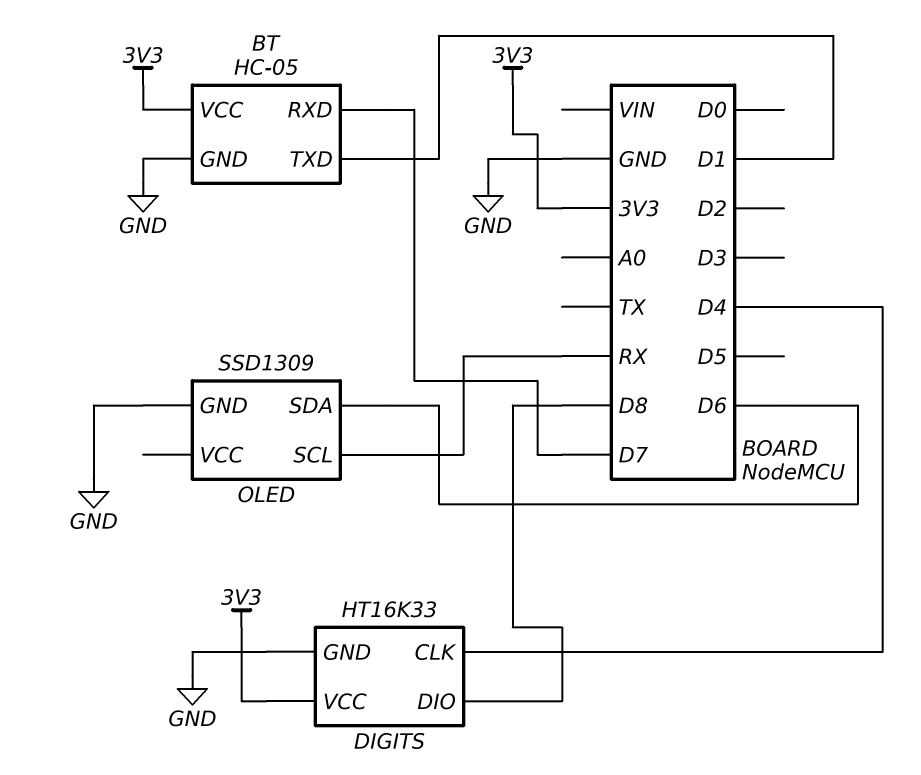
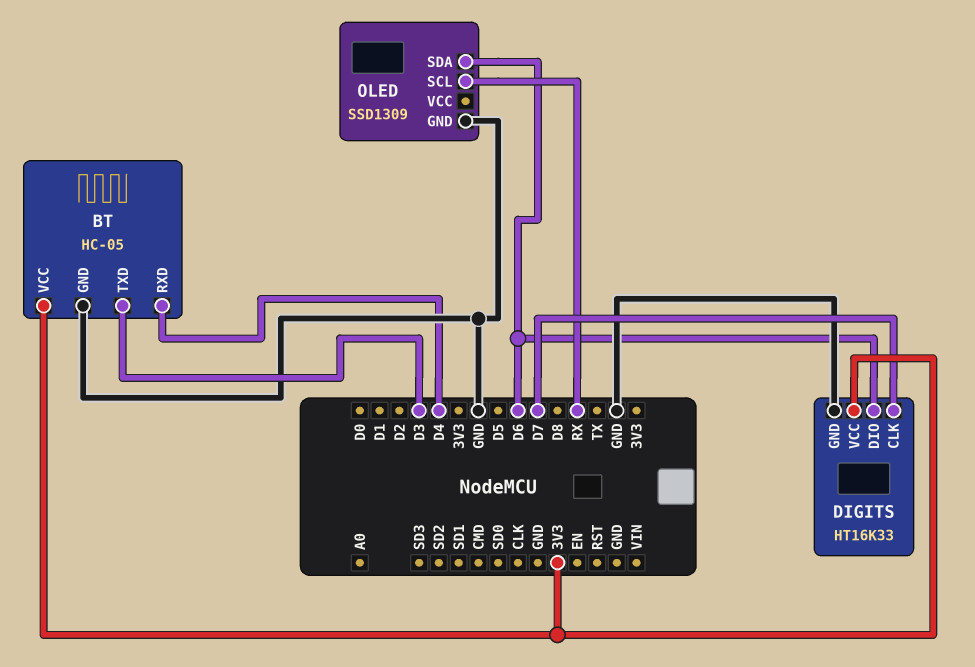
BT pin RXD: D7 -> D4
BT pin TXD: D1 -> D3
DIGITS pin CLK: D4 -> D7
DIGITS pin DIO: D8 -> D6

